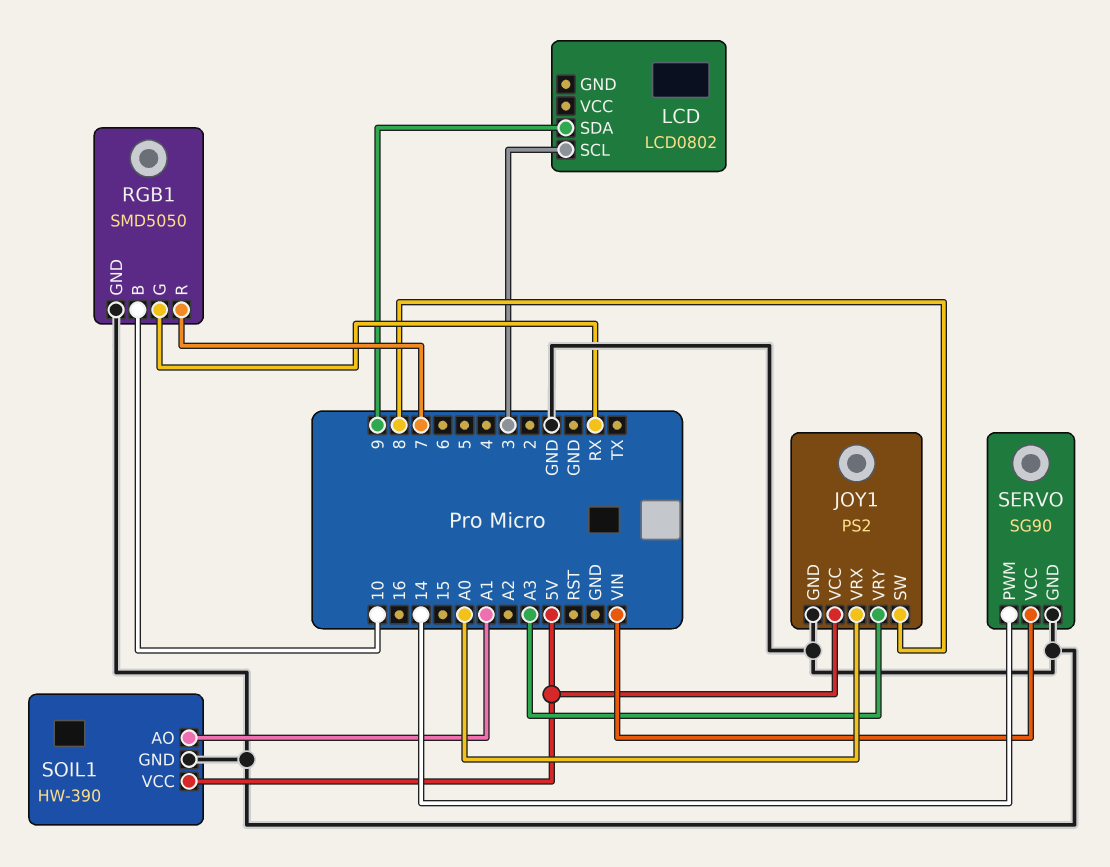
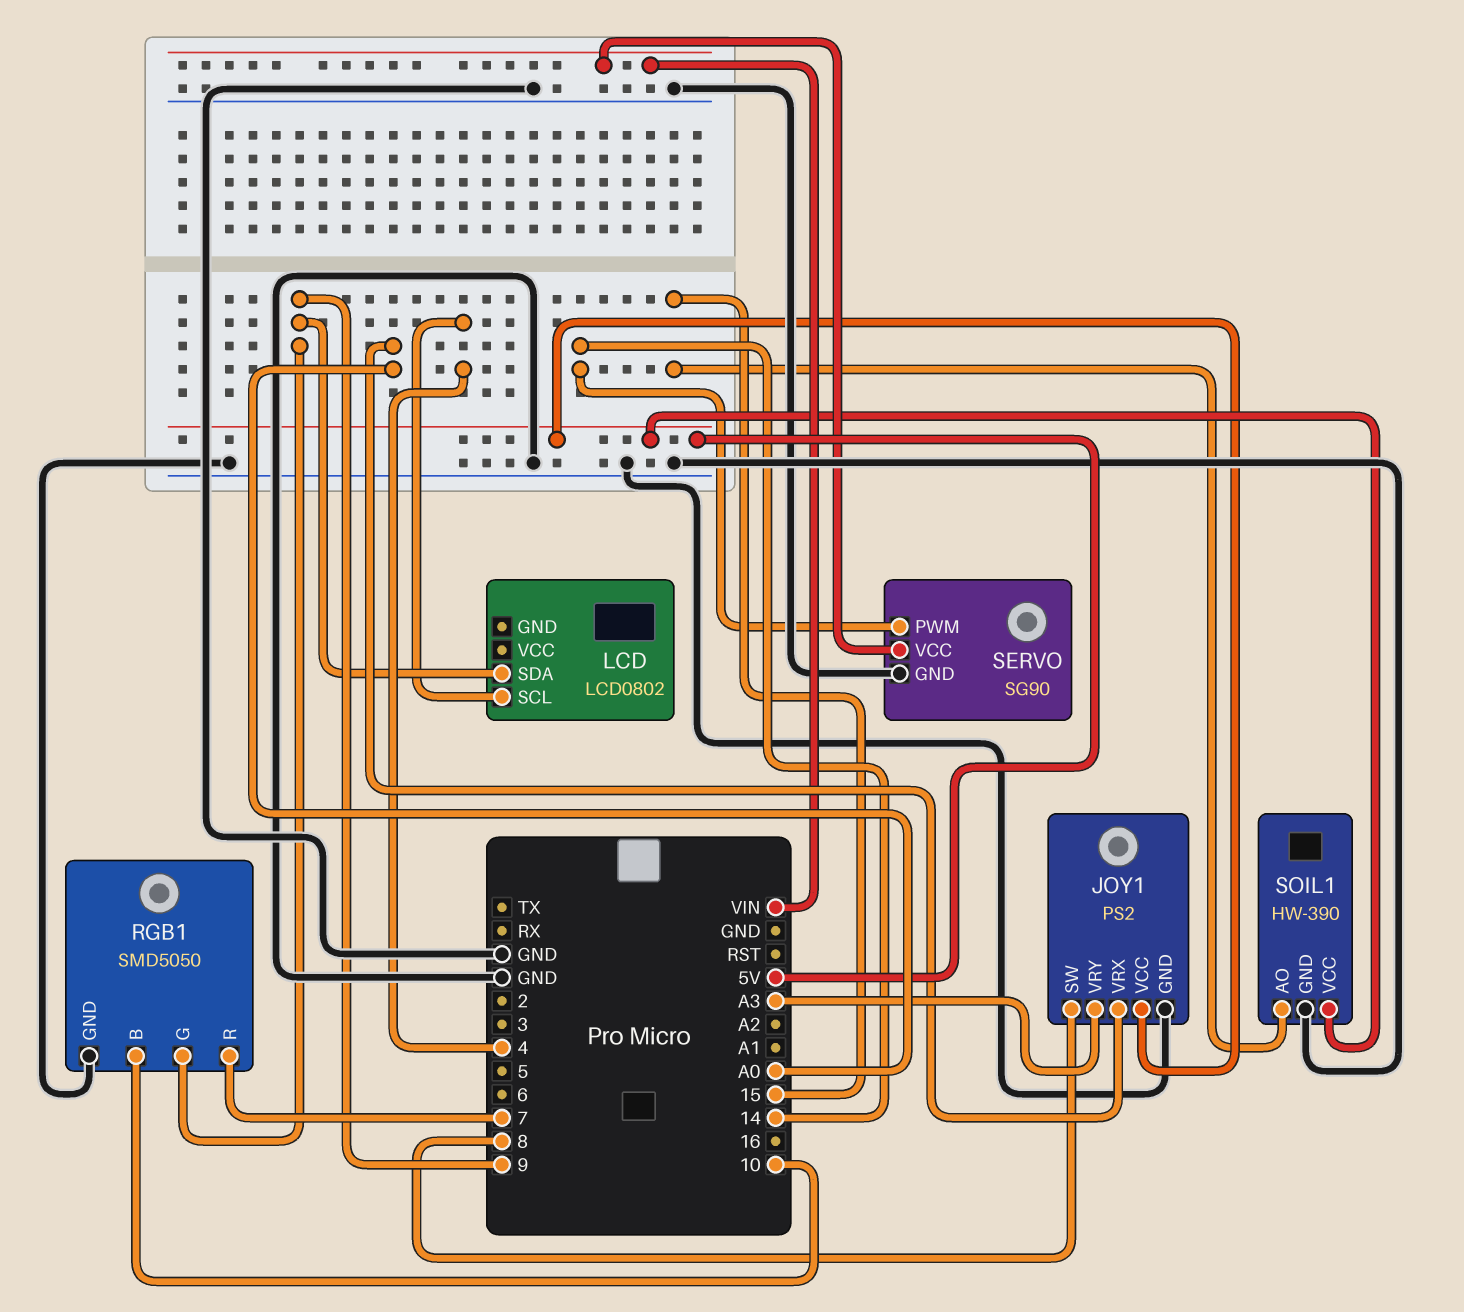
LCD pin SCL: 3 -> 4
RGB1 pin G: RX -> 9
SOIL1 pin AO: A1 -> 15

